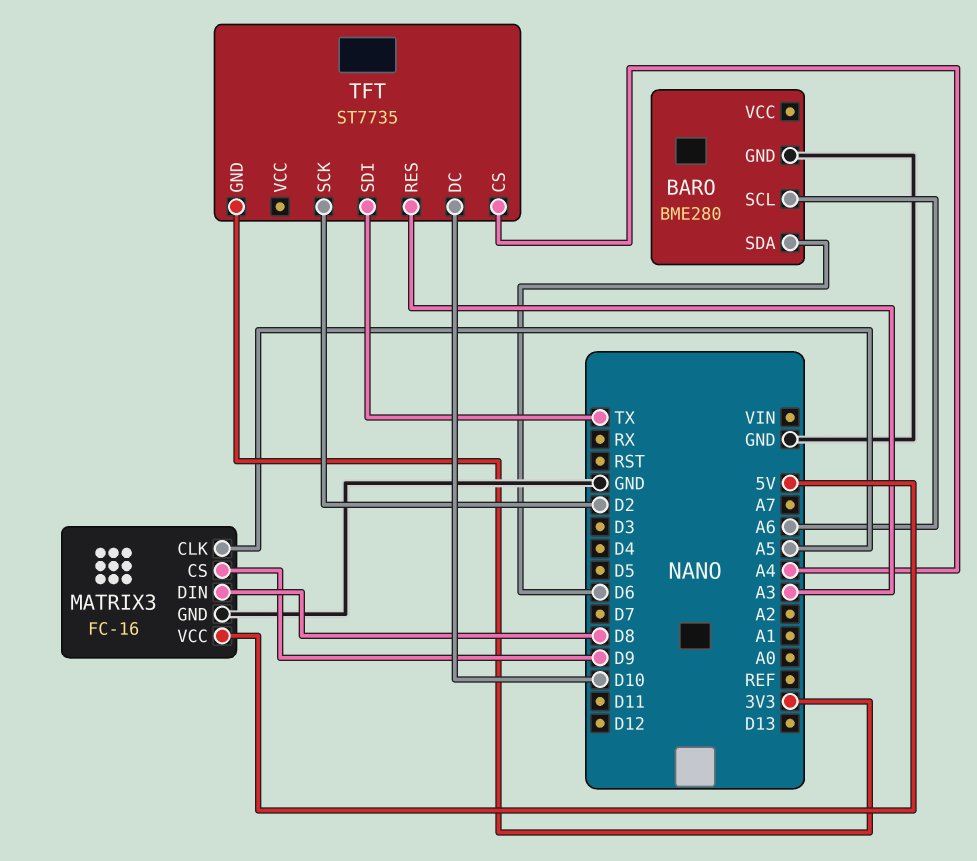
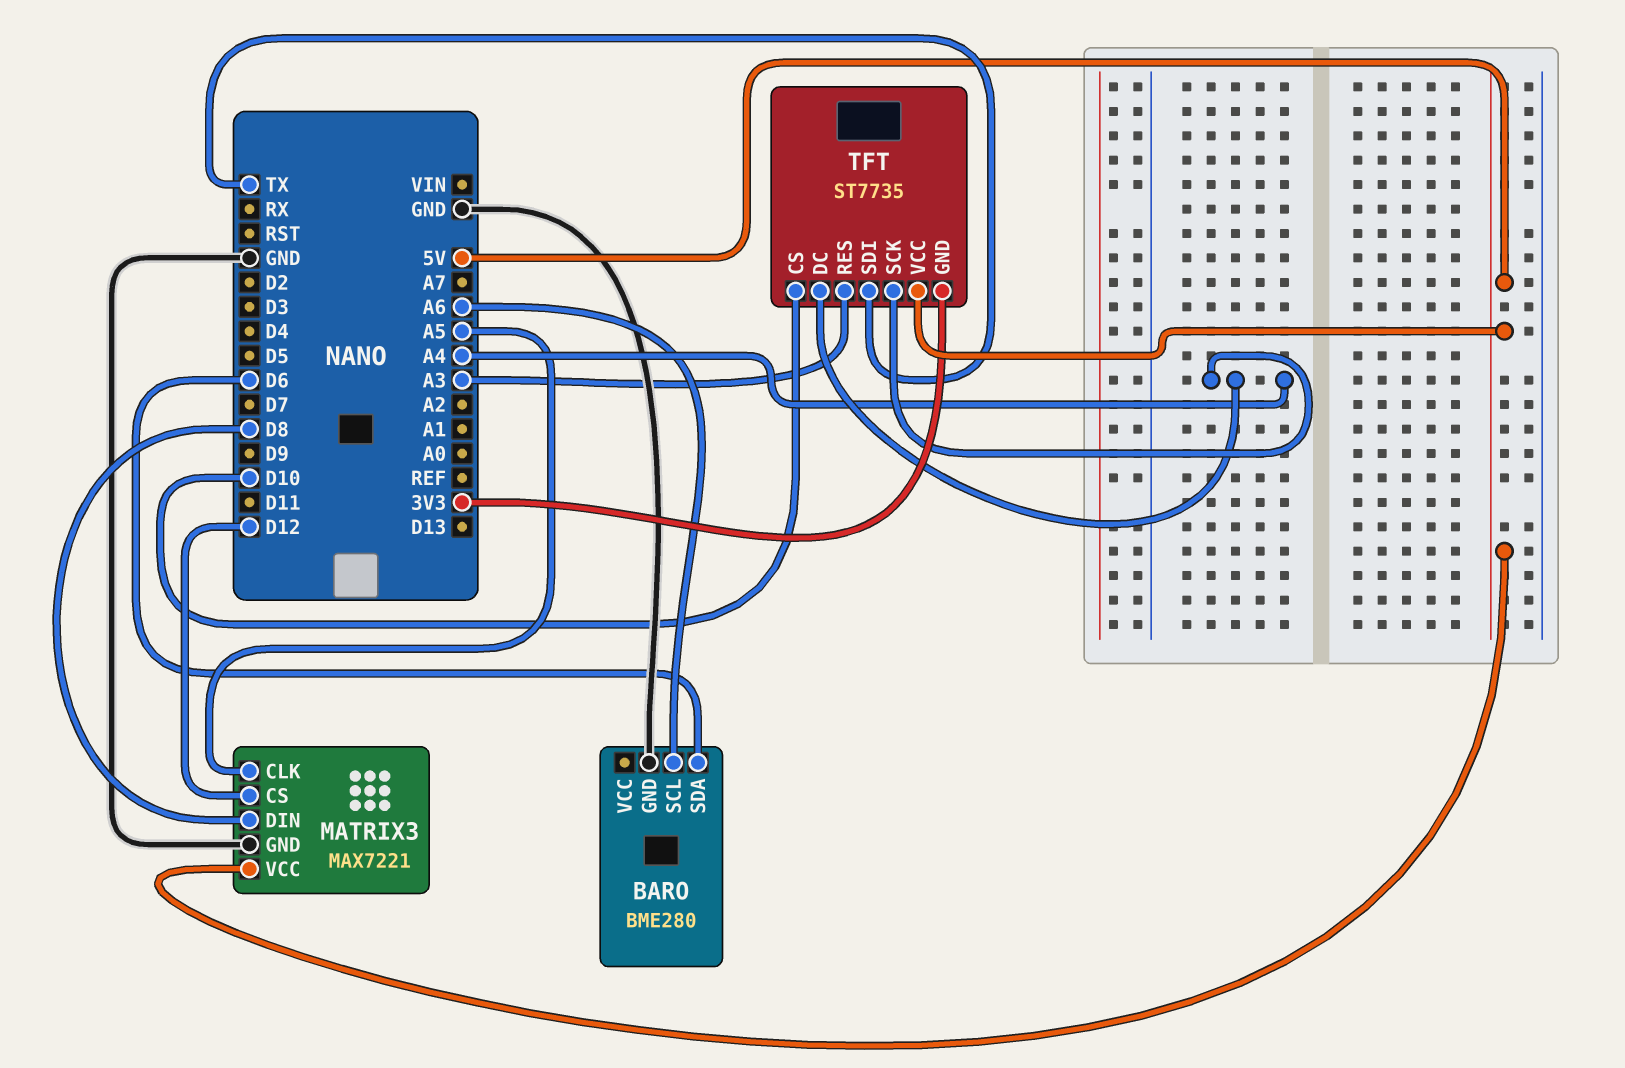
MATRIX3: FC-16 -> MAX7221
MATRIX3 pin CS: D9 -> D12
TFT pin CS: A4 -> D10
TFT pin DC: D10 -> A4
TFT pin SCK: D2 -> A4
TFT pin VCC: none -> 5V

